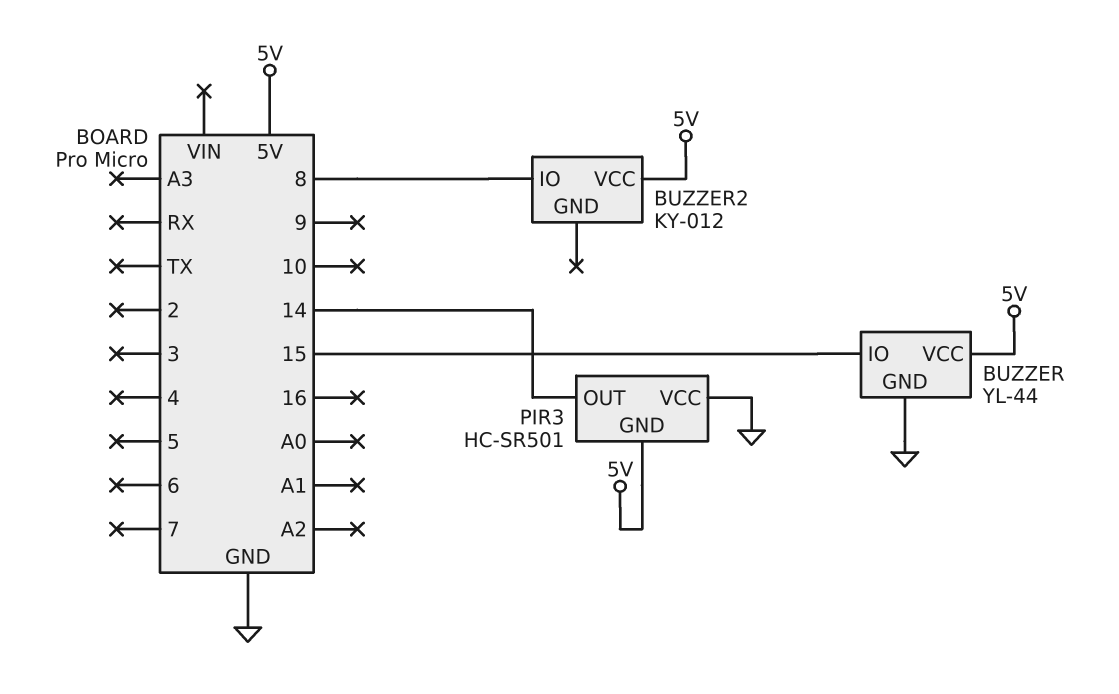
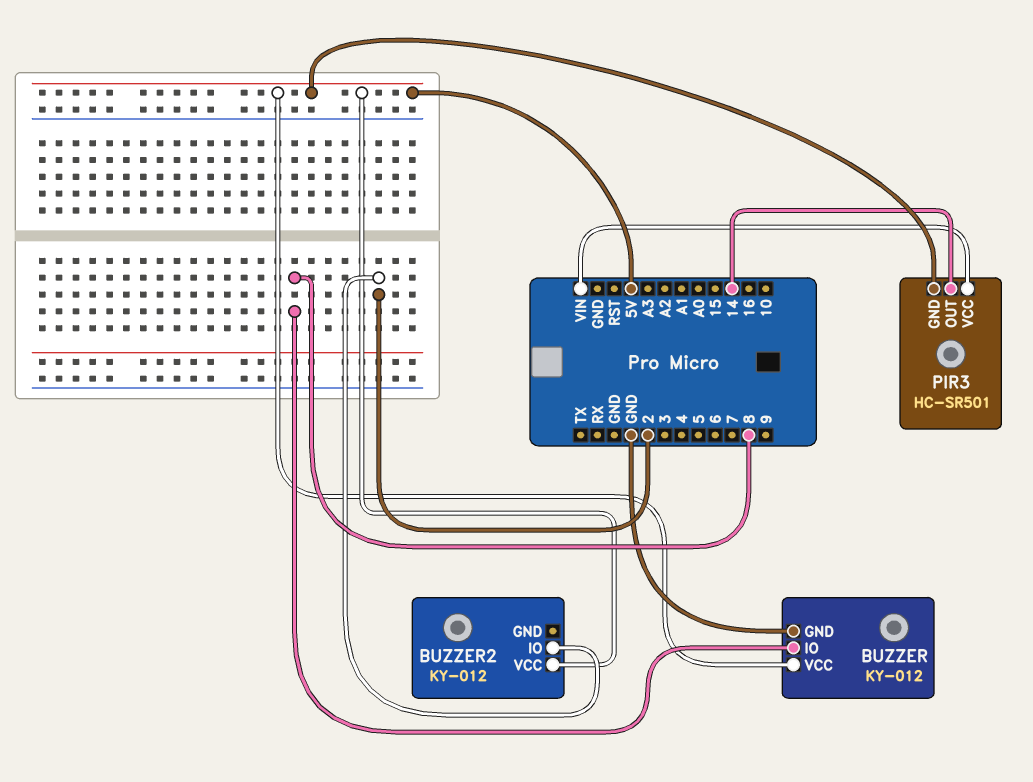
BUZZER: YL-44 -> KY-012
BUZZER pin IO: 15 -> 8
BUZZER2 pin IO: 8 -> 2
PIR3 pin VCC: GND -> VIN

